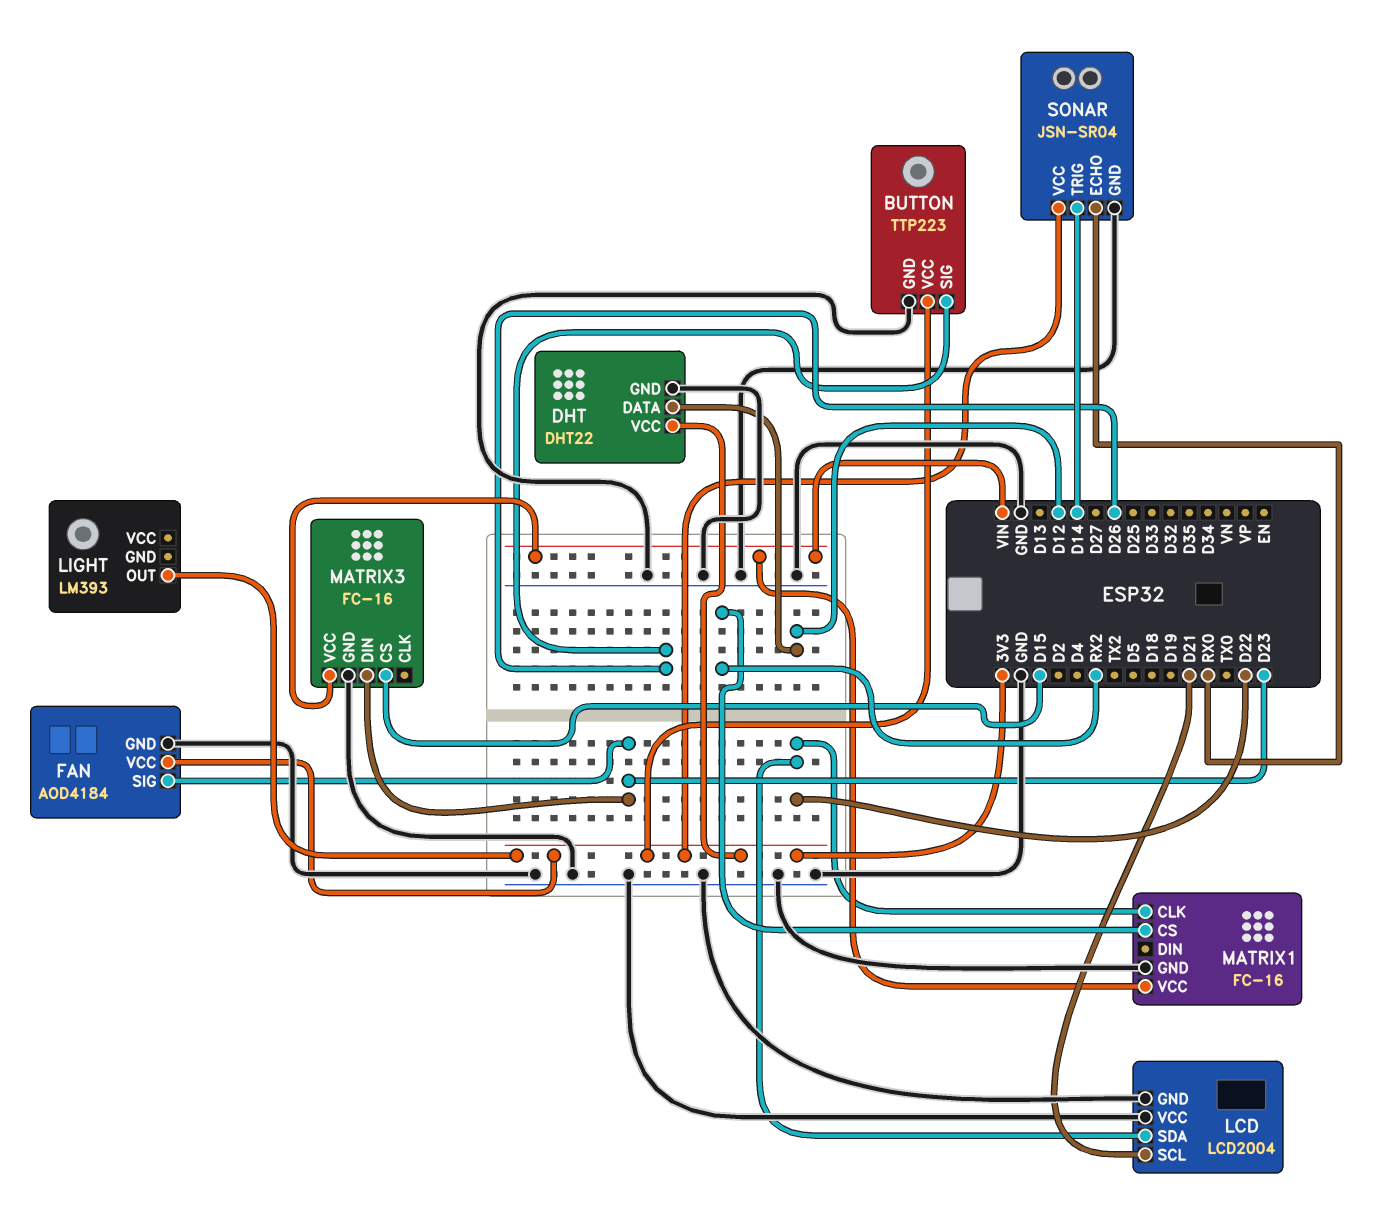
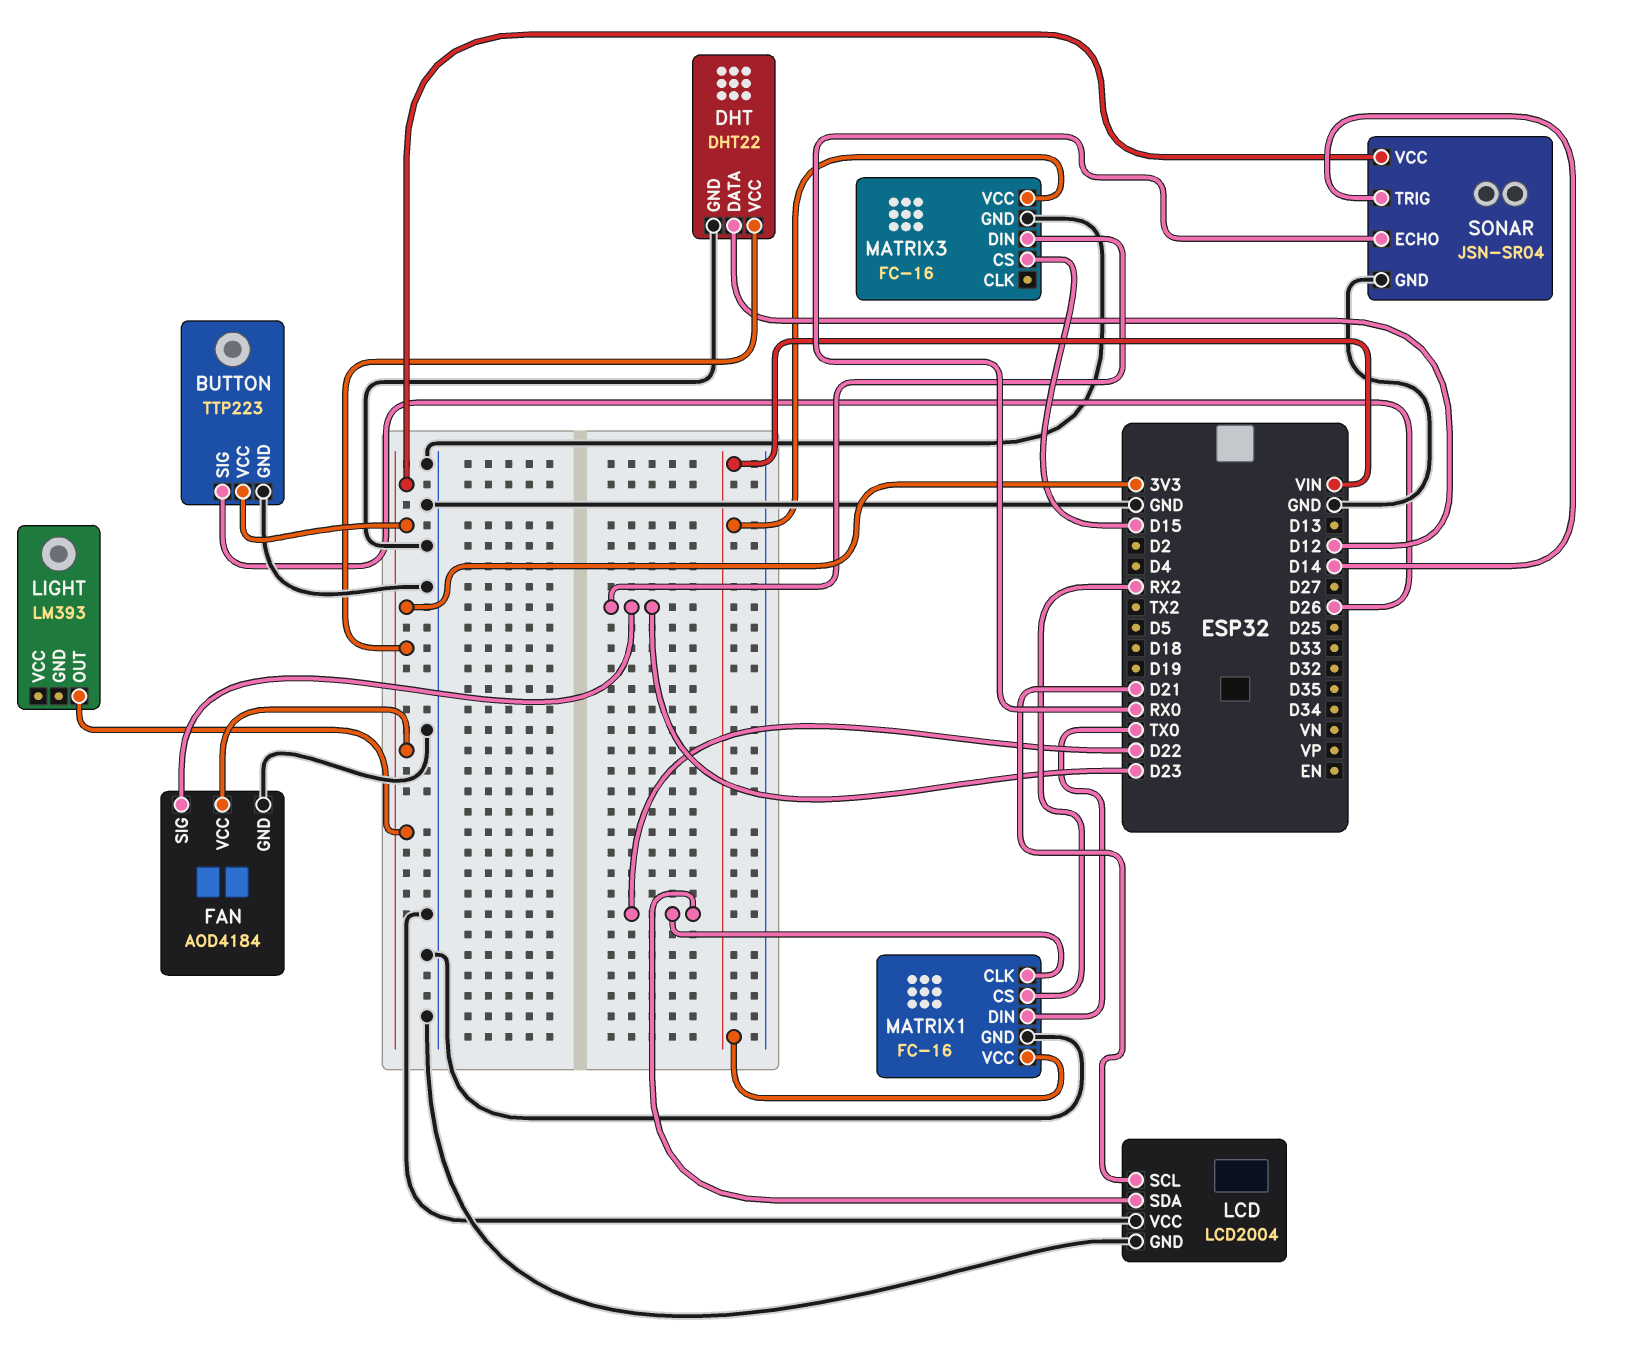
MATRIX1 pin DIN: none -> TX0

